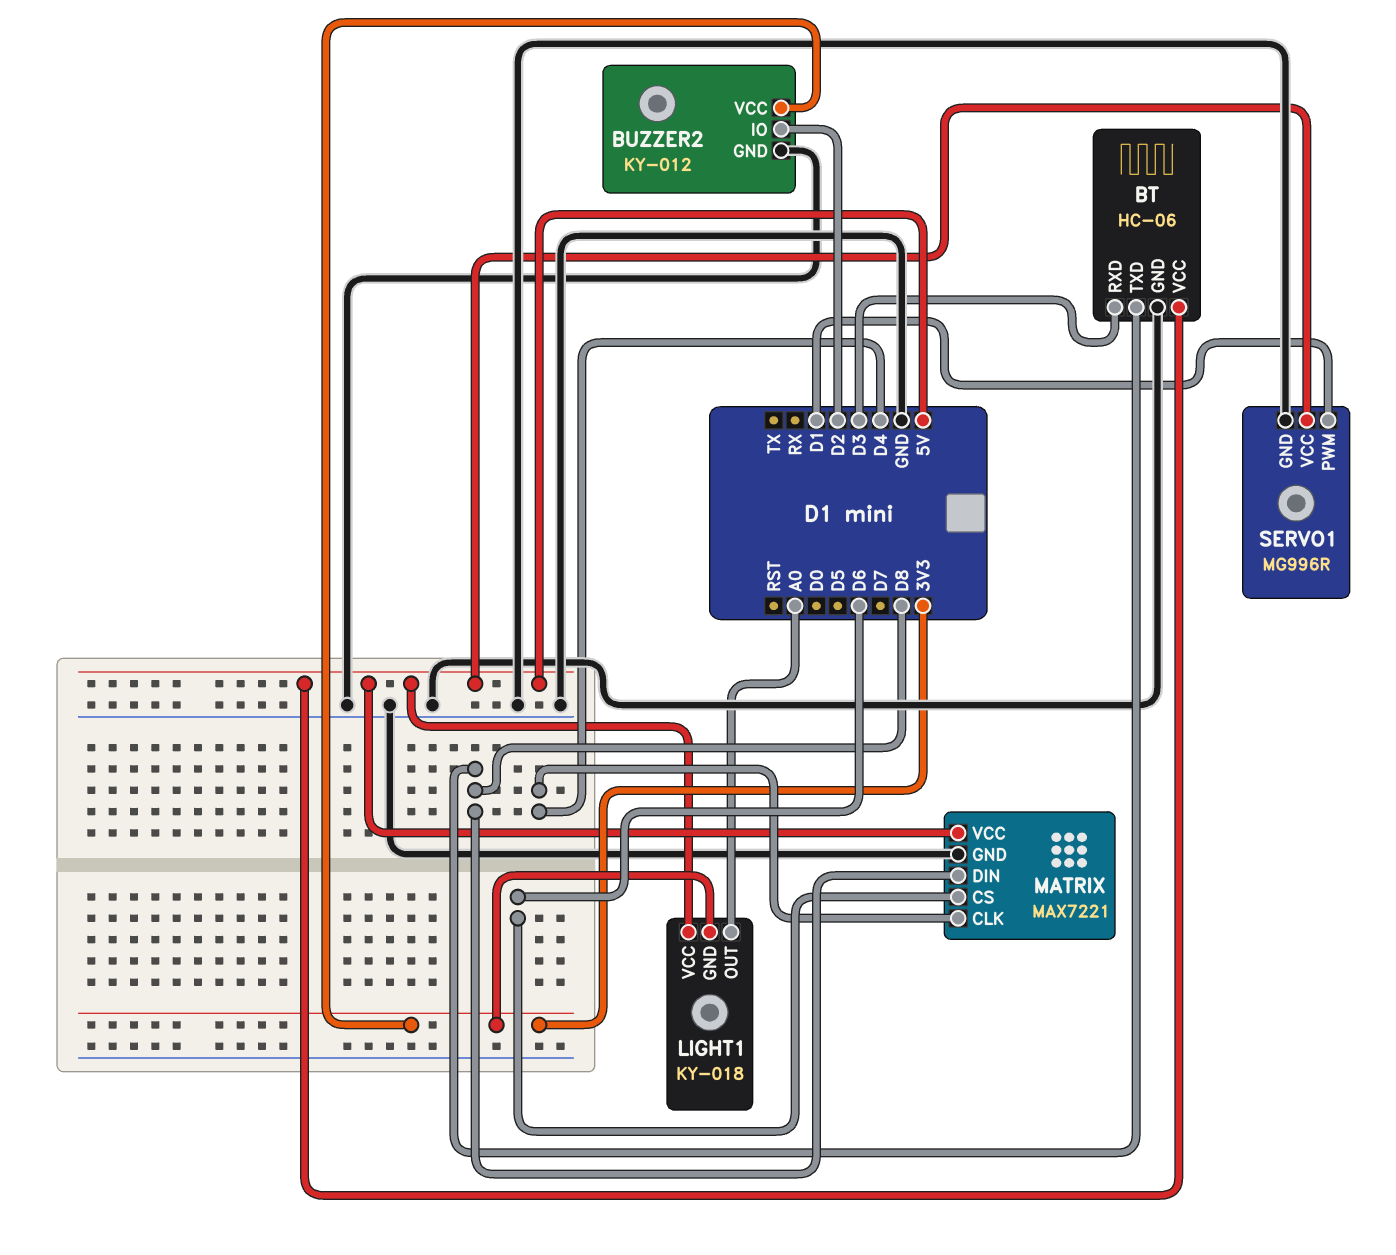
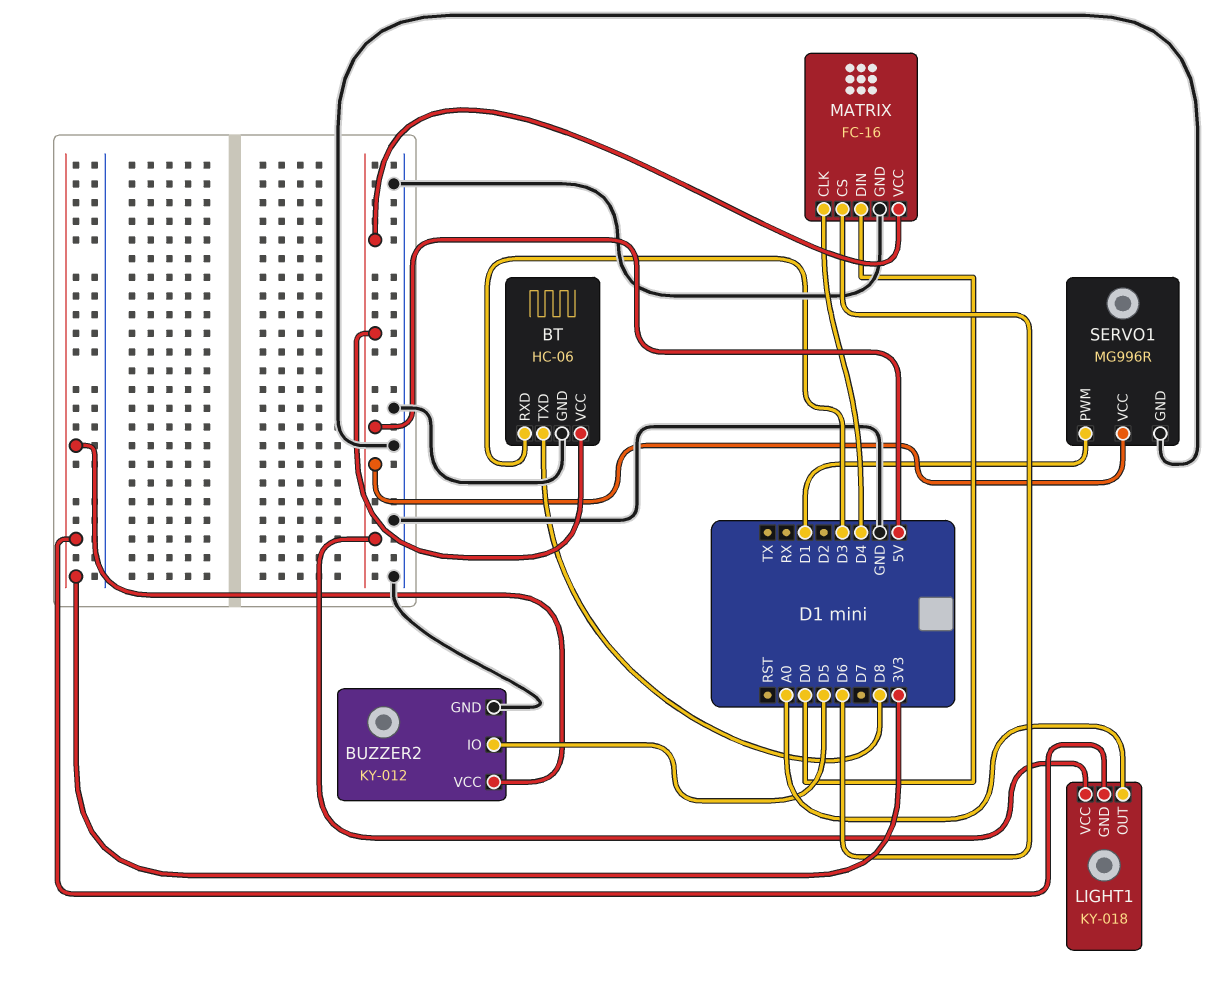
BUZZER2 pin IO: D2 -> D5
MATRIX: MAX7221 -> FC-16
MATRIX pin DIN: D8 -> D0

